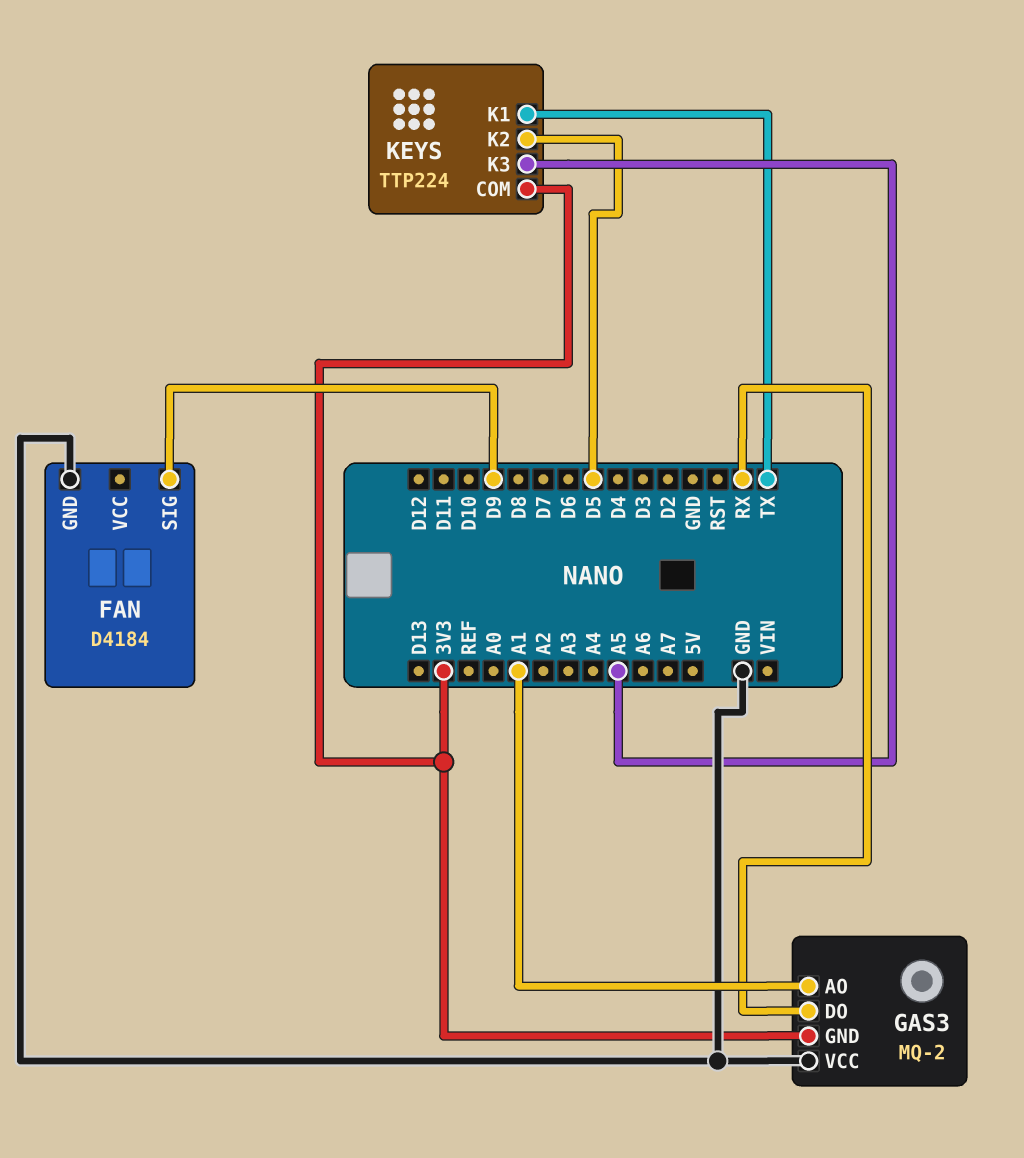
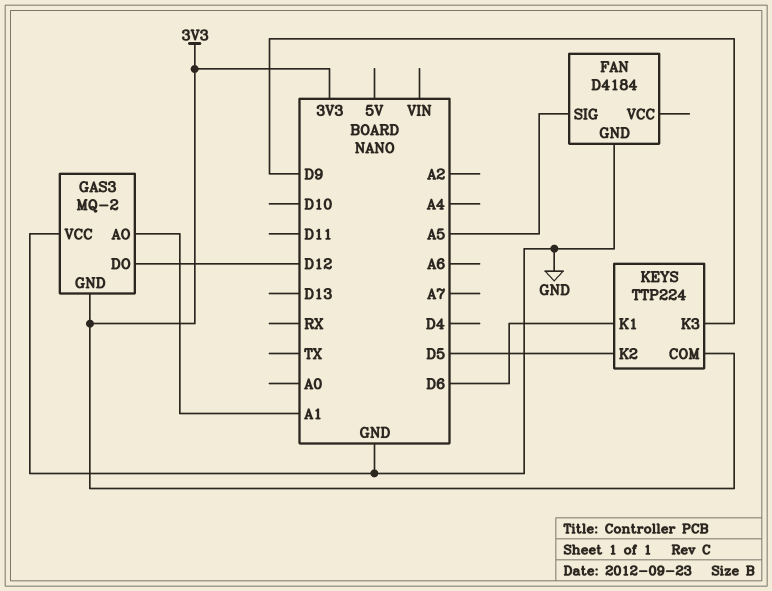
FAN pin SIG: D9 -> A5
GAS3 pin DO: RX -> D12
KEYS pin K1: TX -> D6
KEYS pin K3: A5 -> D9

